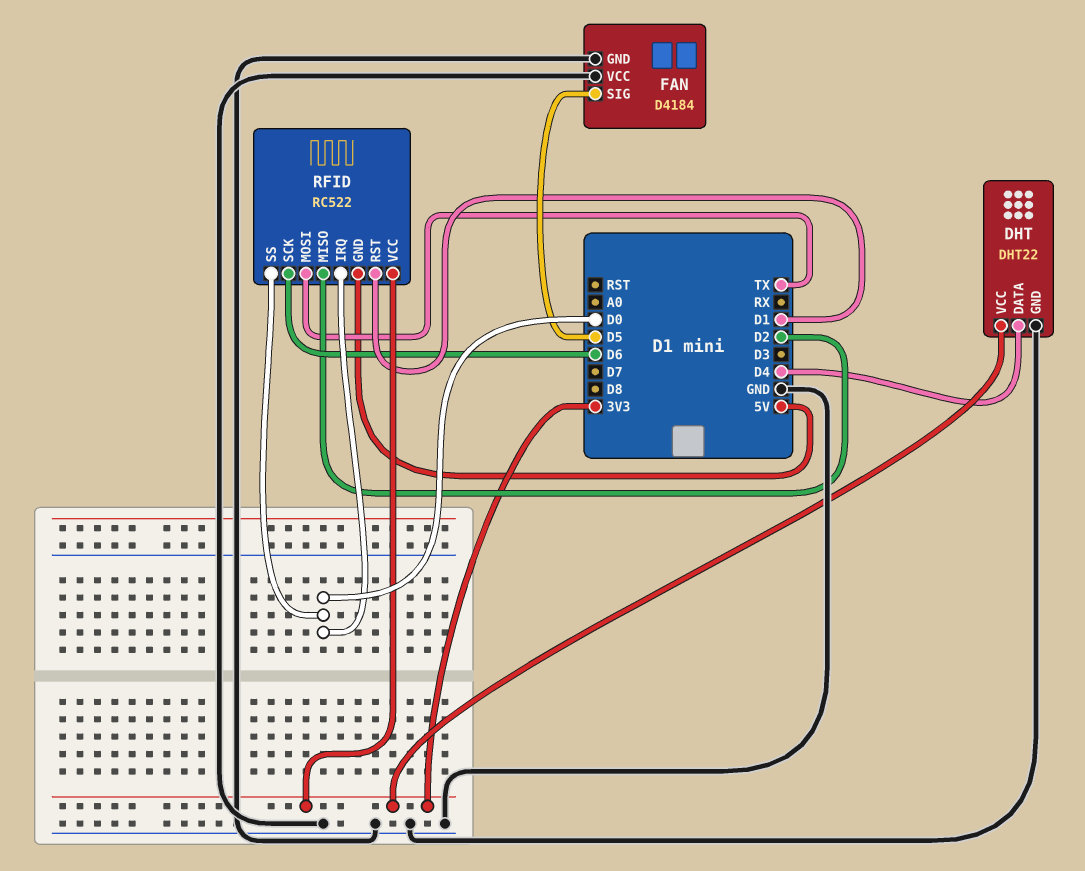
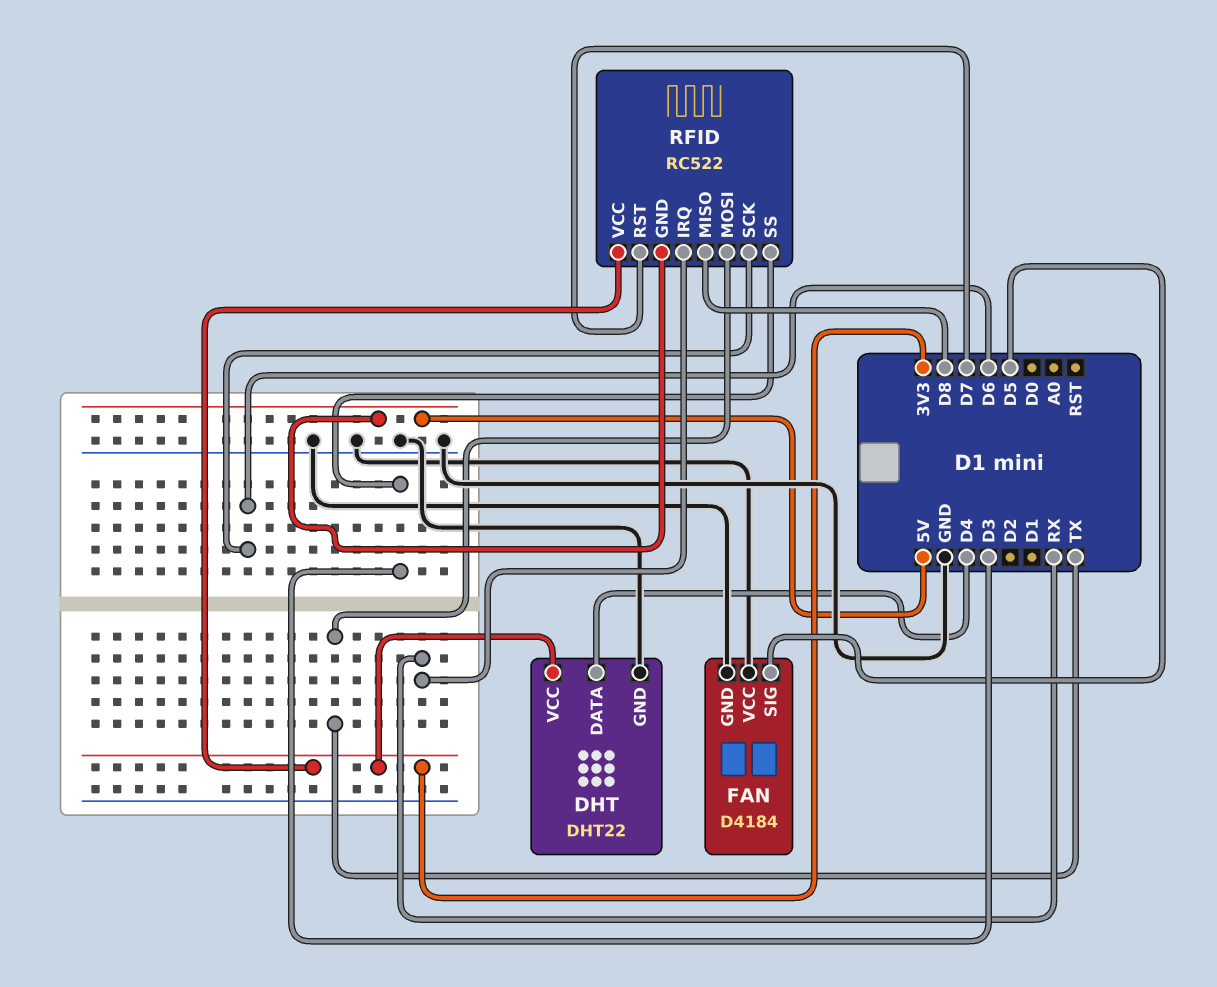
RFID pin IRQ: D0 -> RX
RFID pin MISO: D2 -> D8
RFID pin RST: D1 -> D7
RFID pin SS: D0 -> D3

